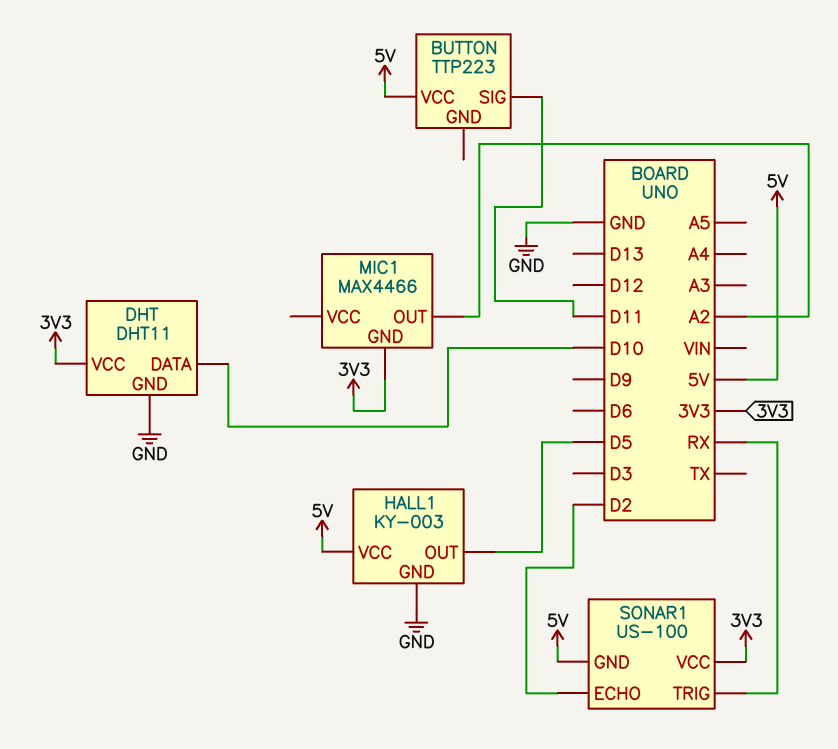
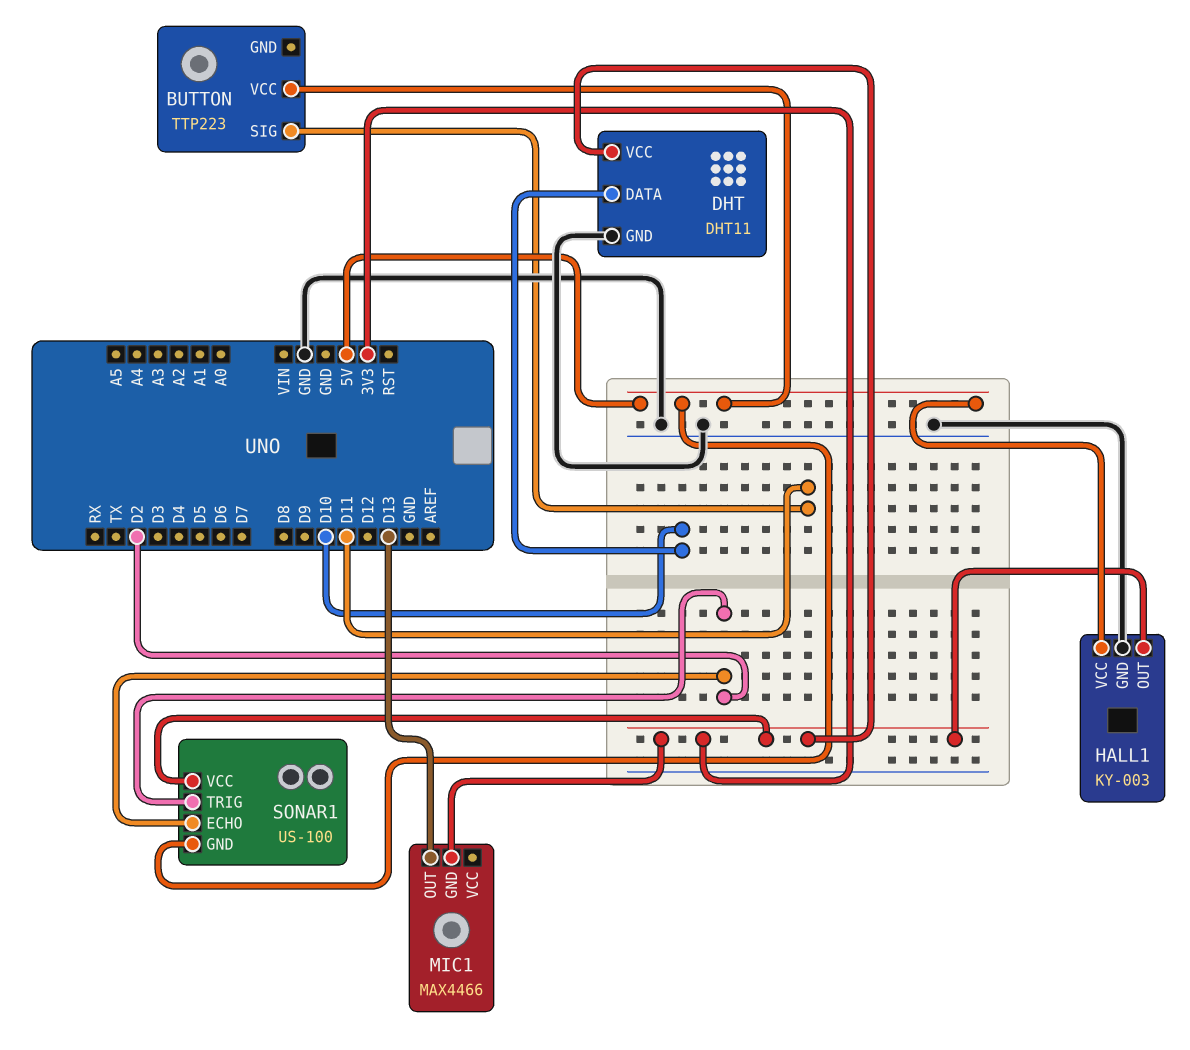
HALL1 pin OUT: D5 -> 3V3
MIC1 pin OUT: A2 -> D13
SONAR1 pin TRIG: RX -> D2

